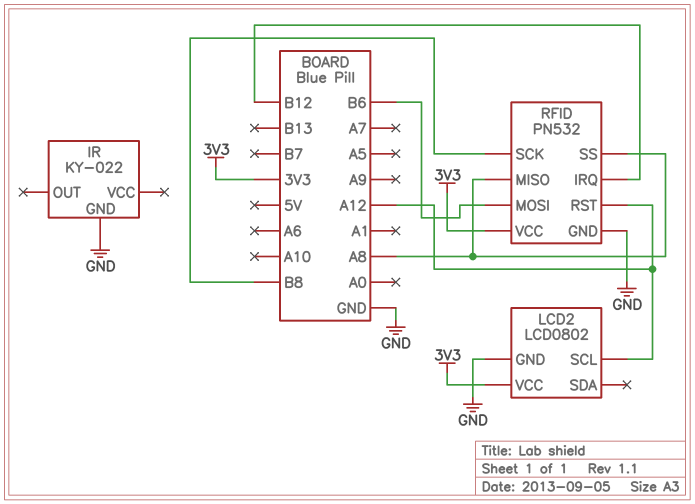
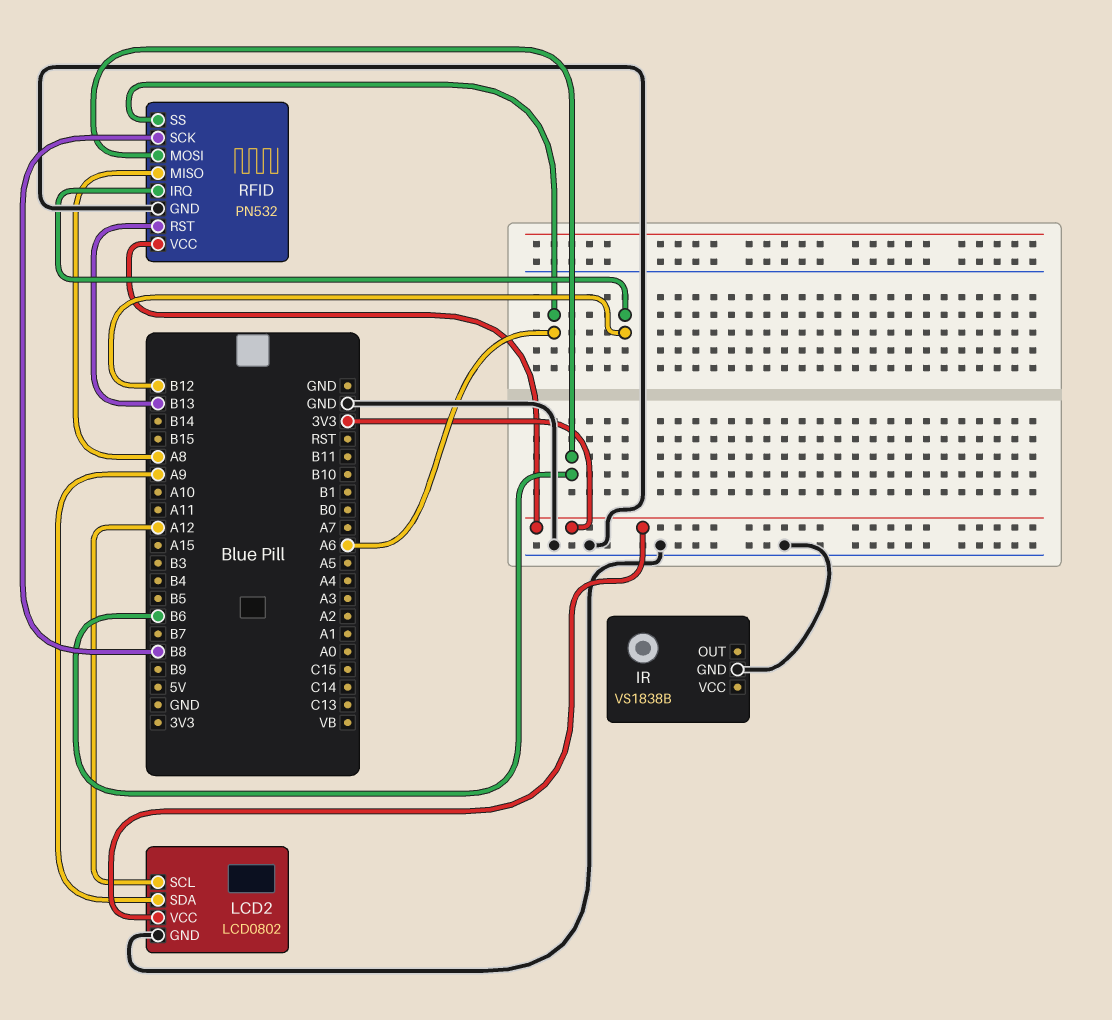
IR: KY-022 -> VS1838B
LCD2 pin SDA: none -> A9
RFID pin RST: A12 -> B13
RFID pin SS: A8 -> A6

